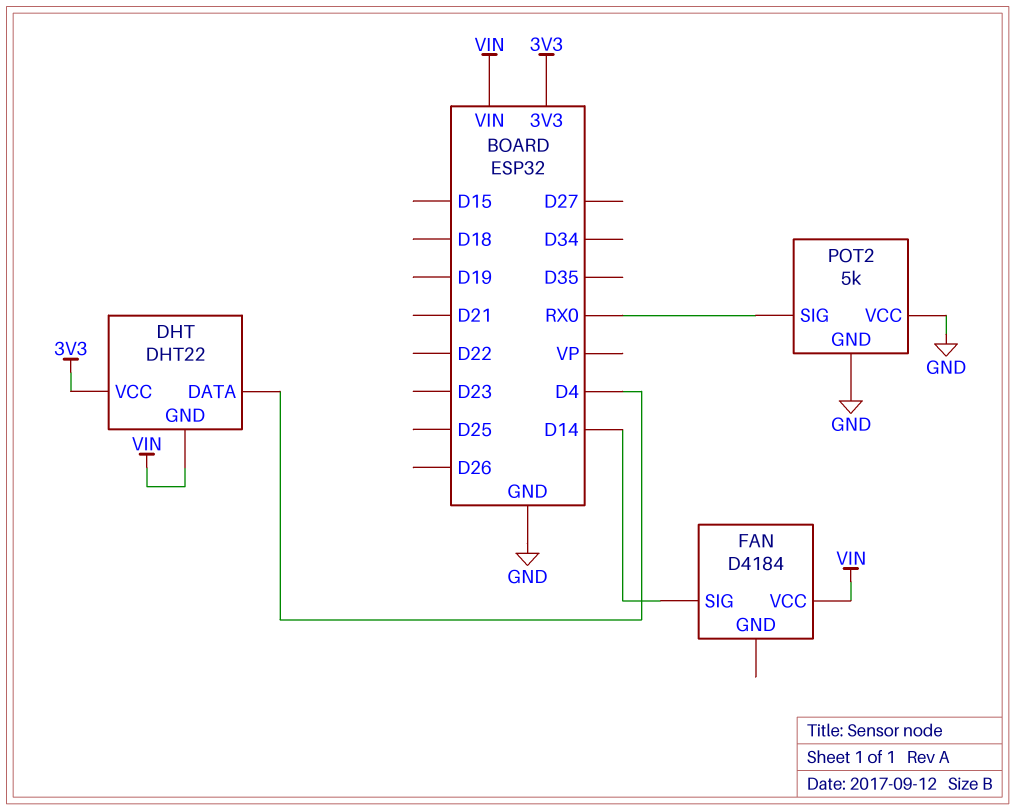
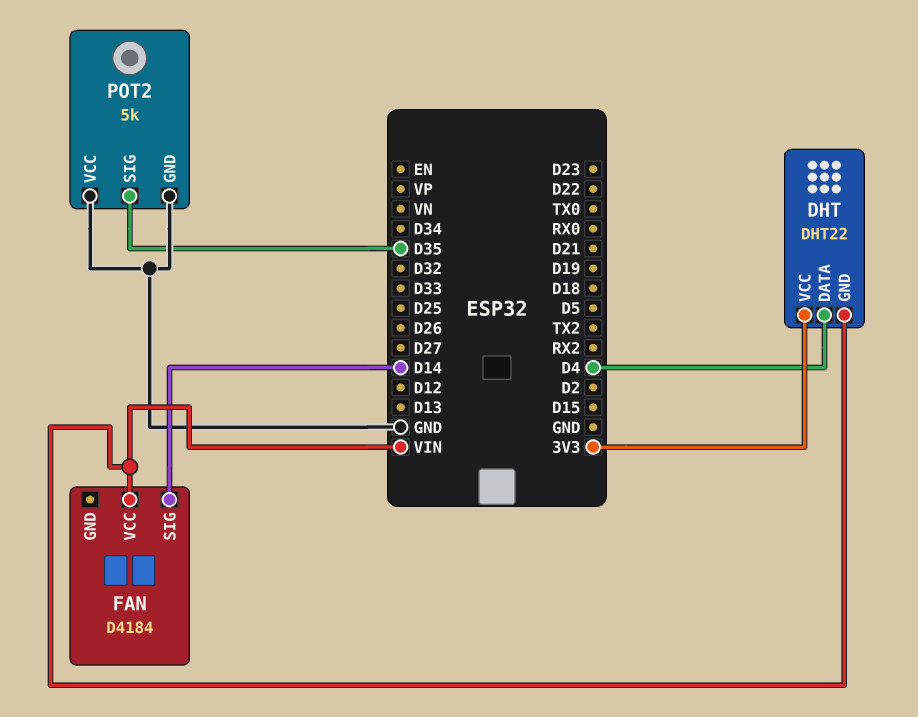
POT2 pin SIG: RX0 -> D35

